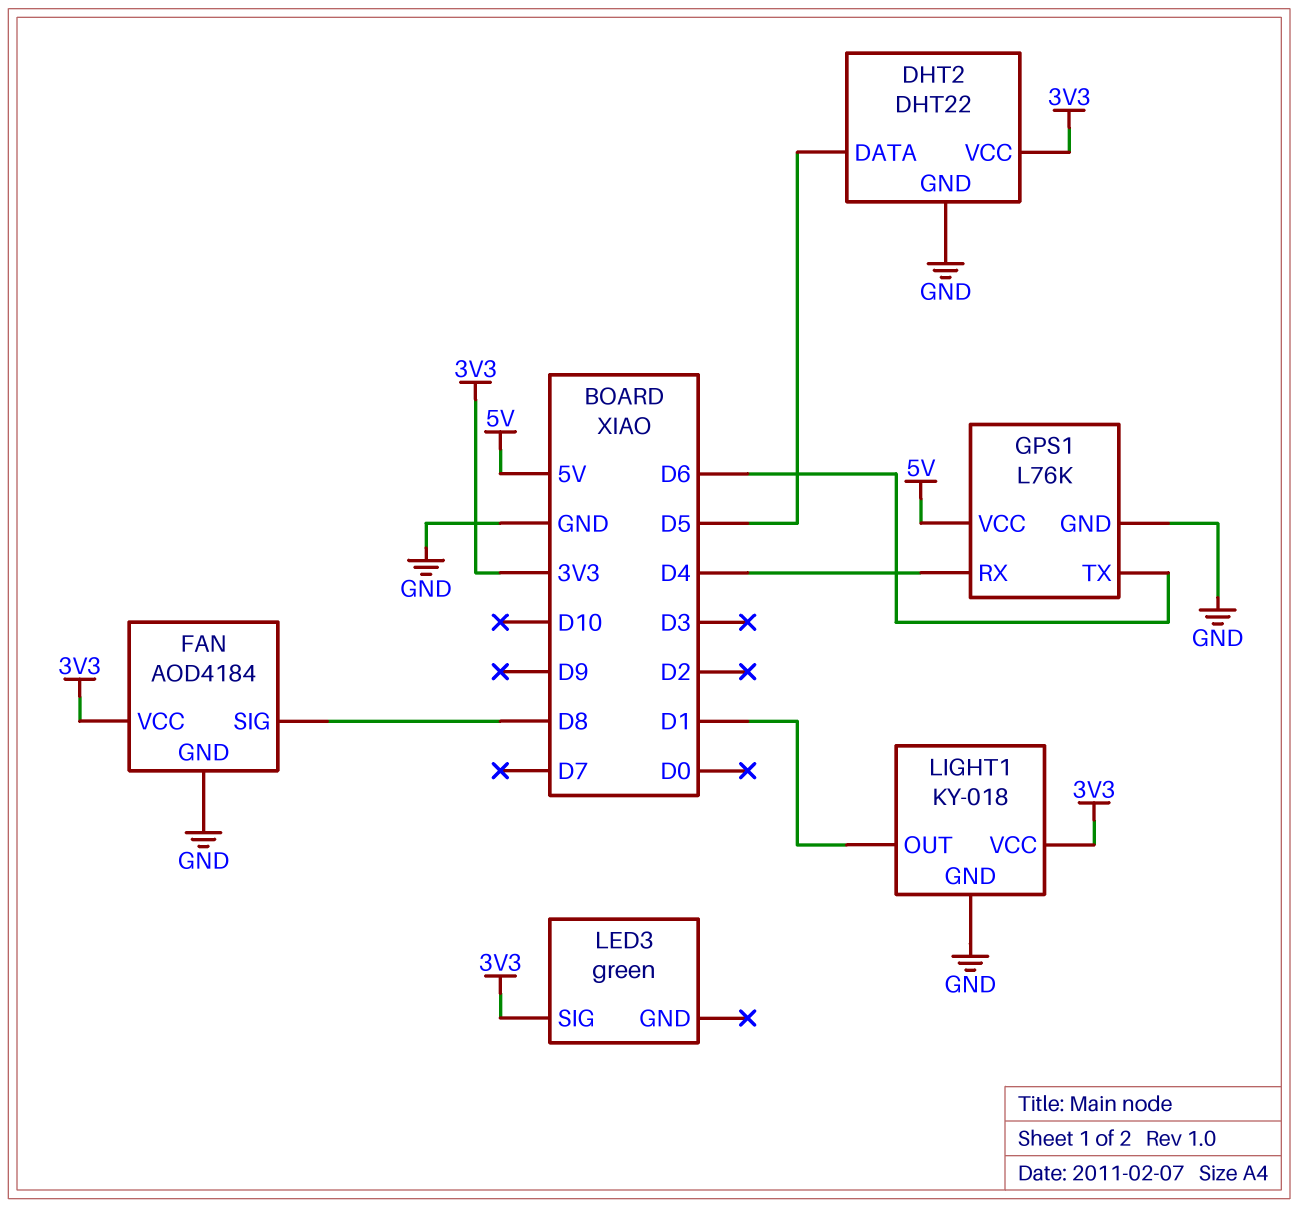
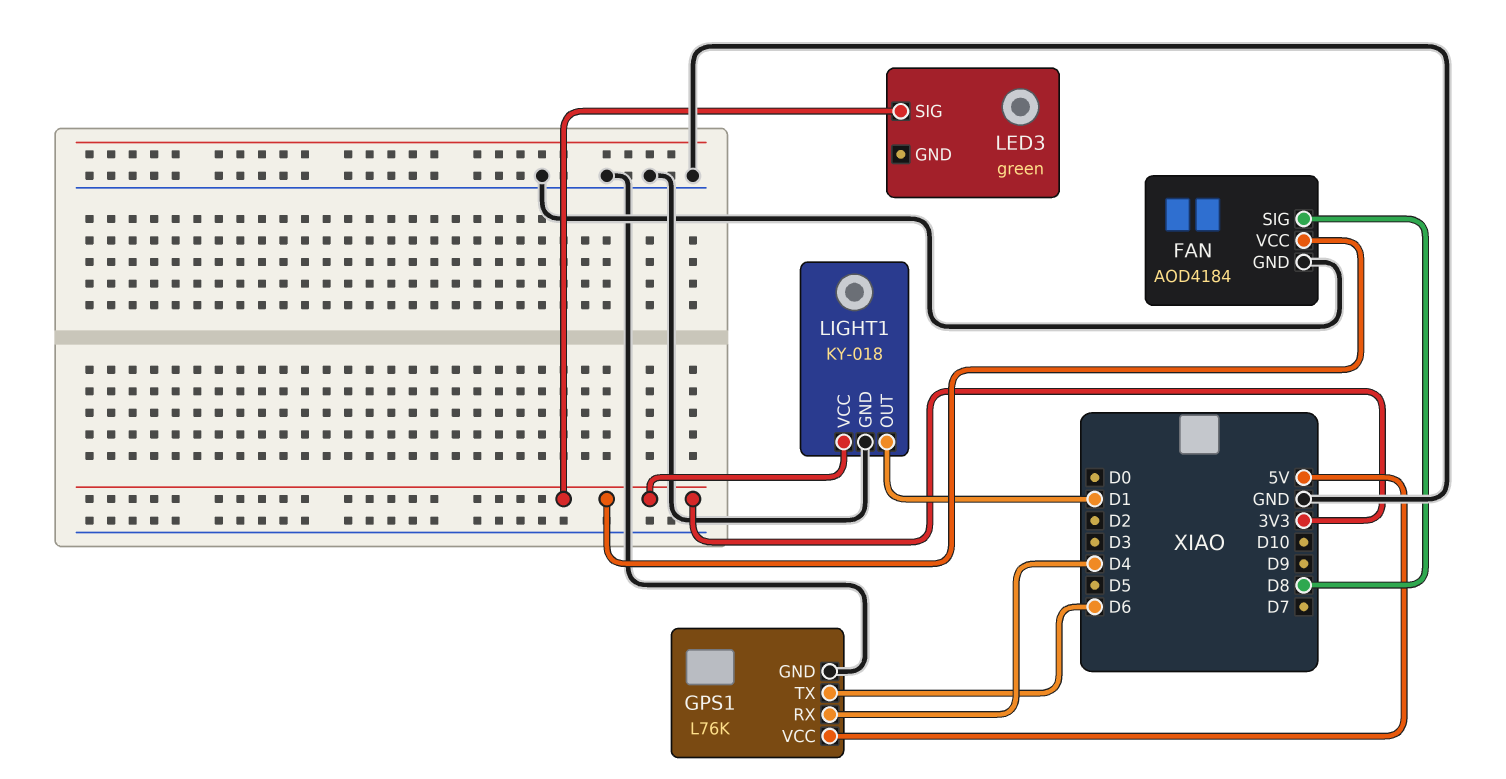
DHT2: DHT22 -> none
DHT2 pin DATA: D5 -> none
DHT2 pin GND: GND -> none
DHT2 pin VCC: 3V3 -> none

